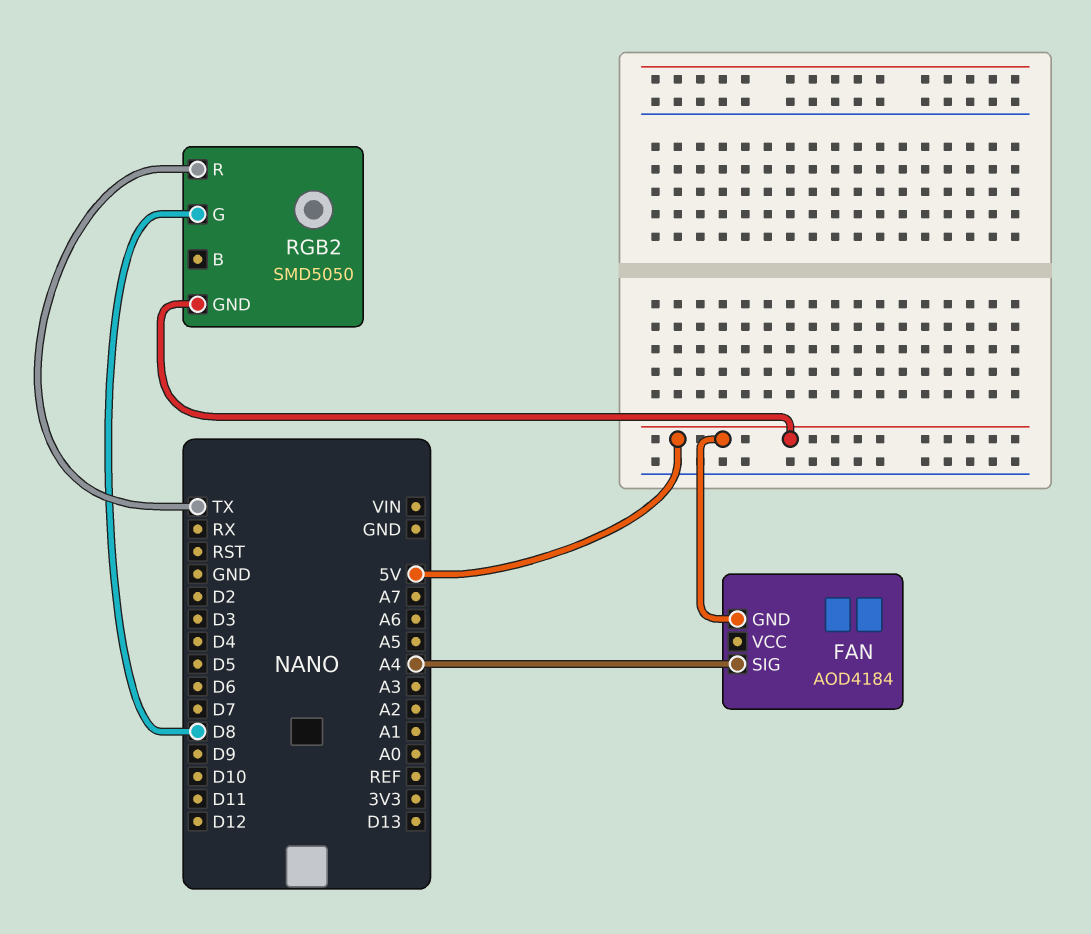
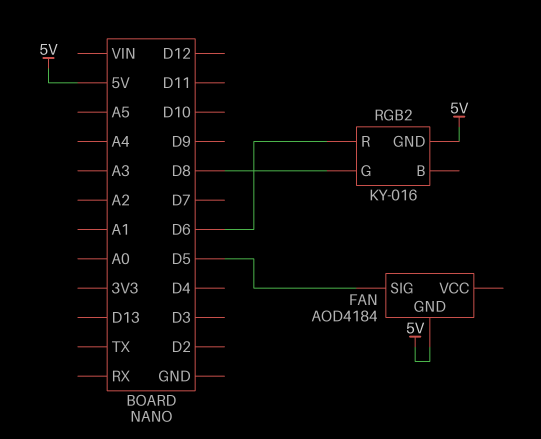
FAN pin SIG: A4 -> D5
RGB2: SMD5050 -> KY-016
RGB2 pin R: TX -> D6

